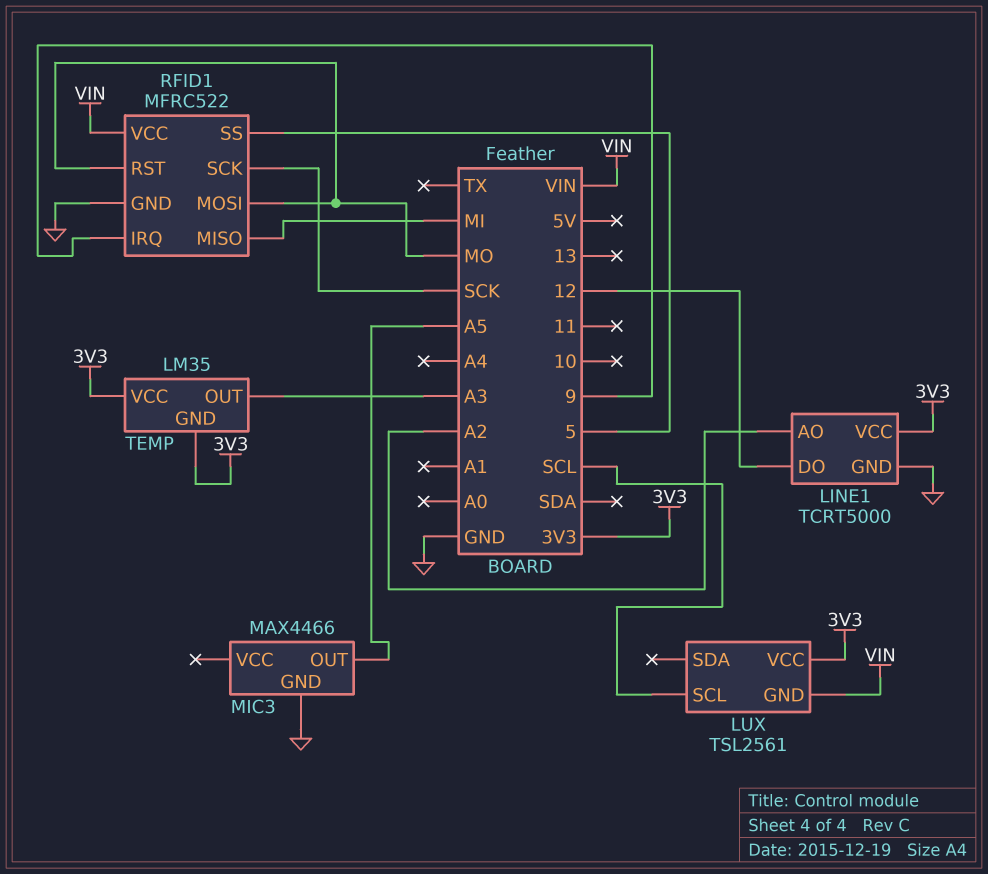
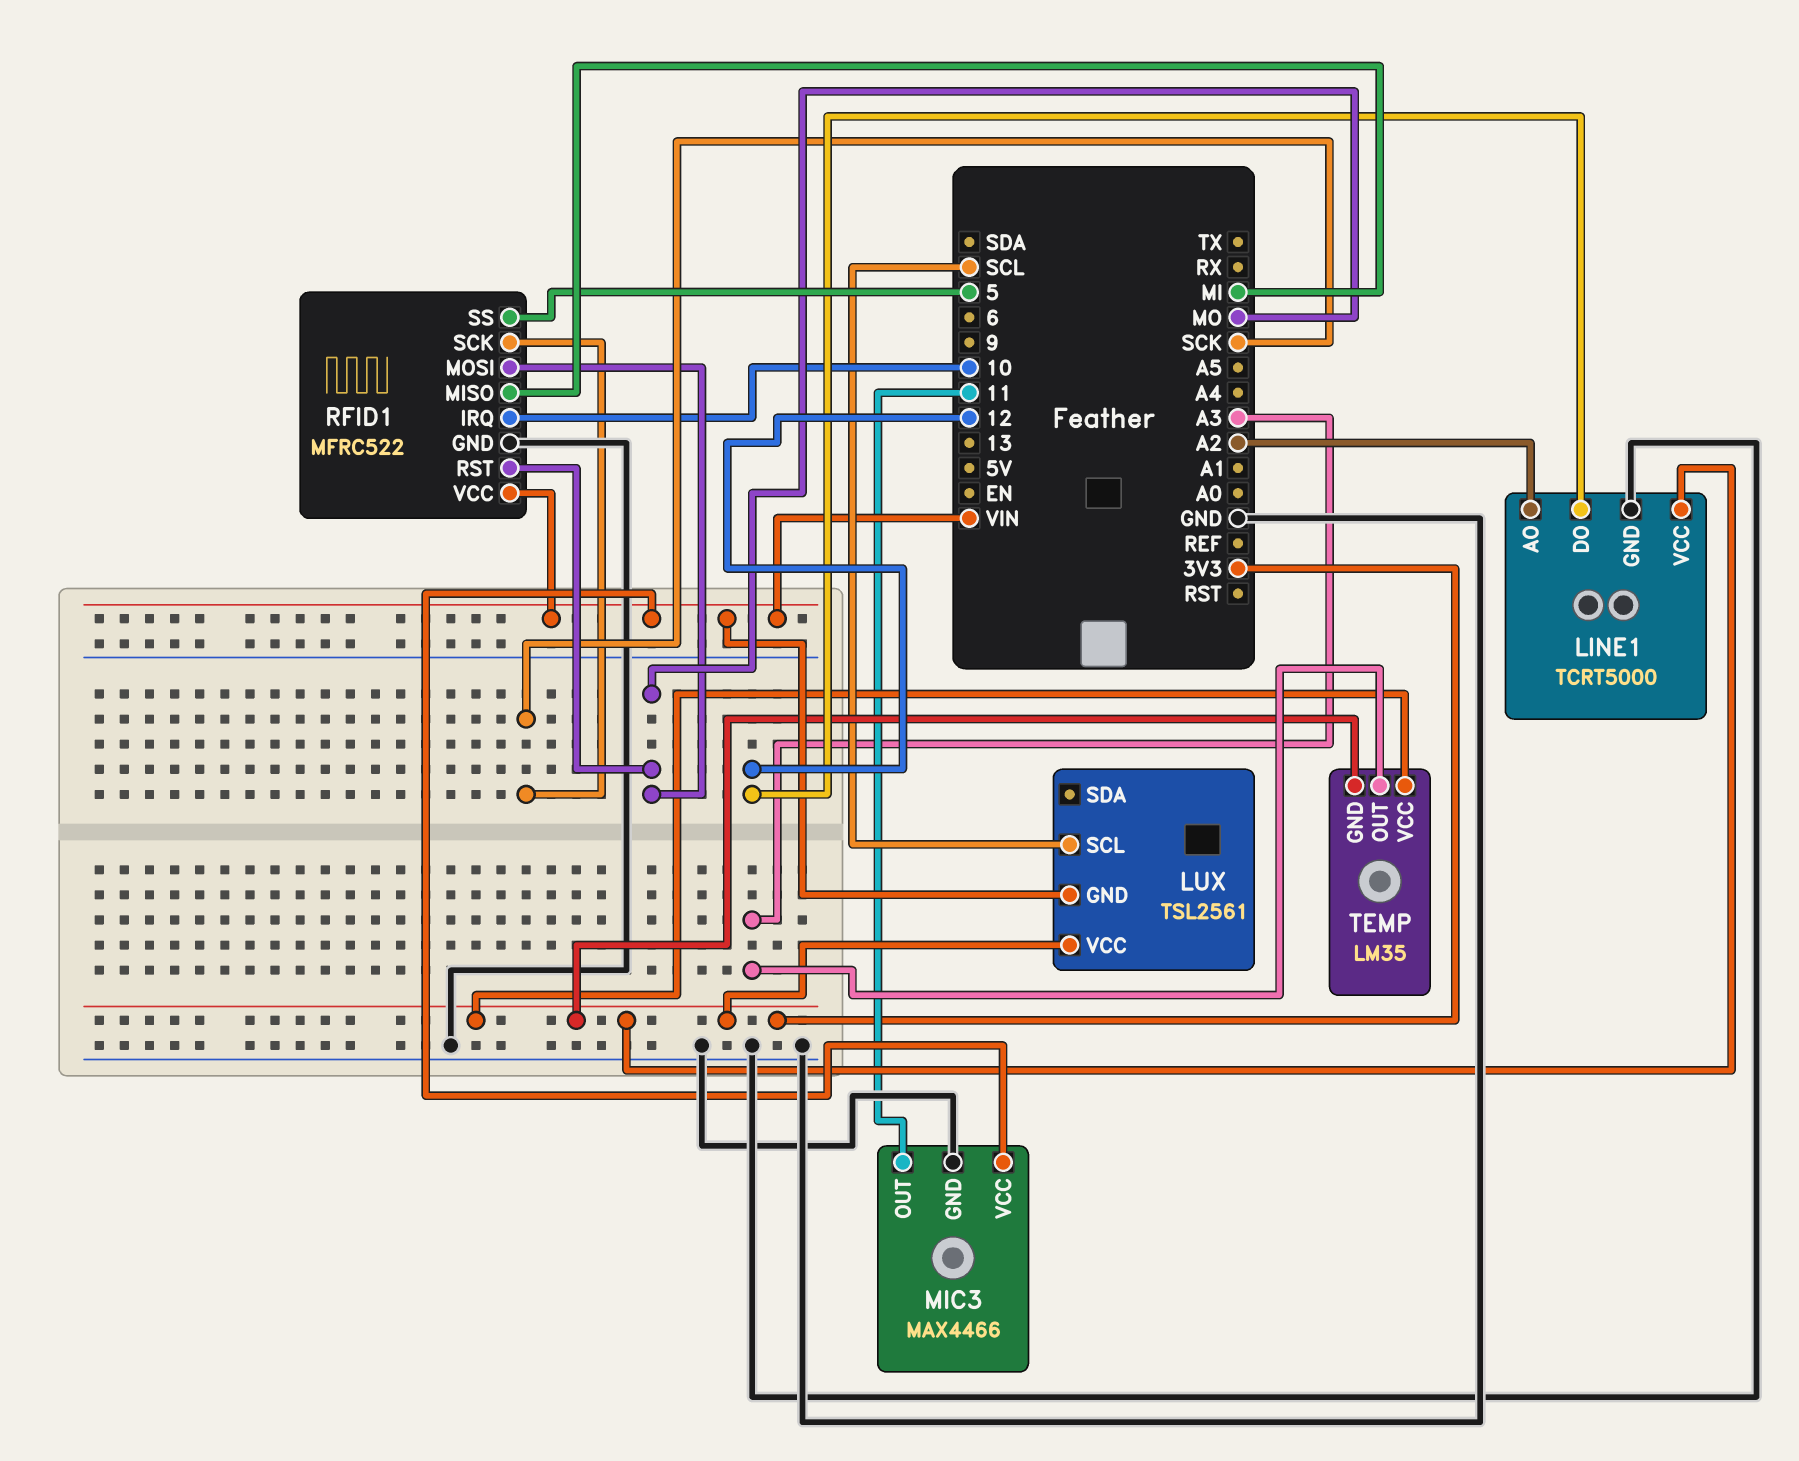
MIC3 pin OUT: A5 -> 11
MIC3 pin VCC: none -> VIN
RFID1 pin IRQ: 9 -> 10

